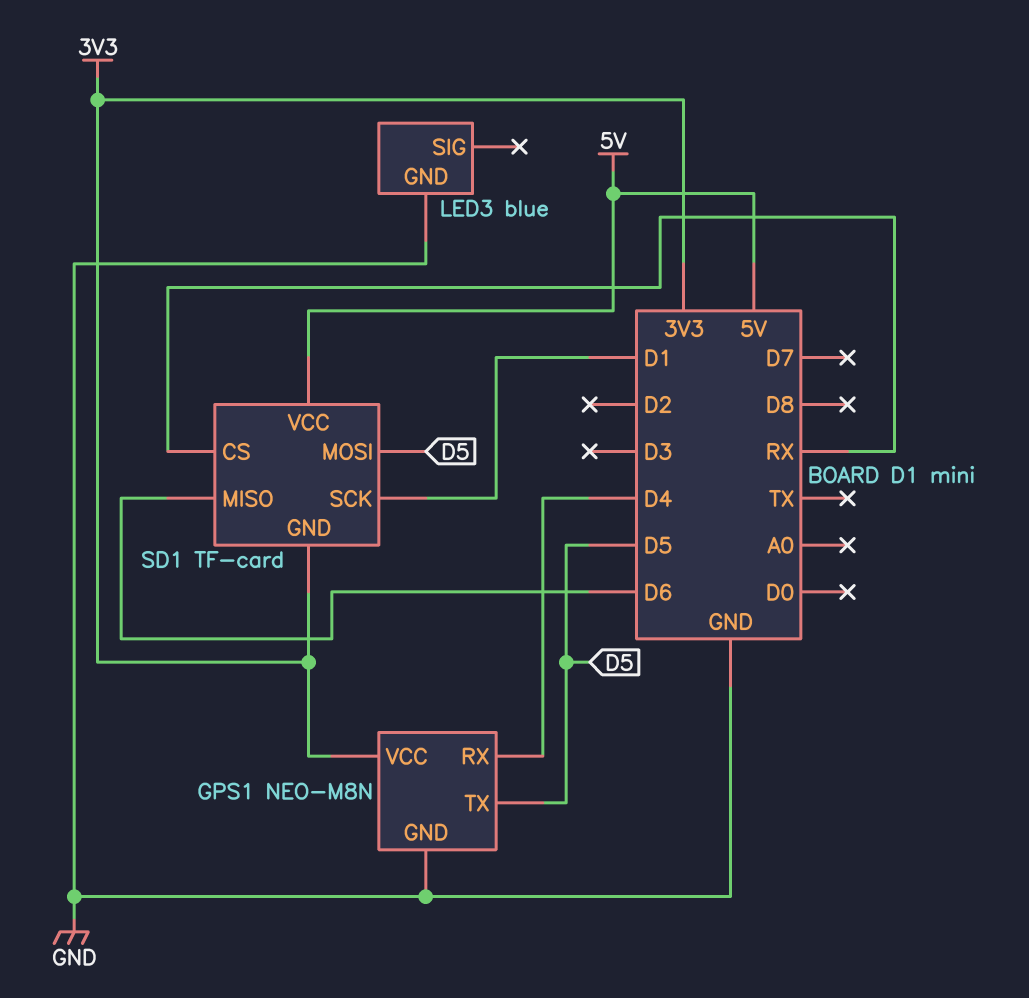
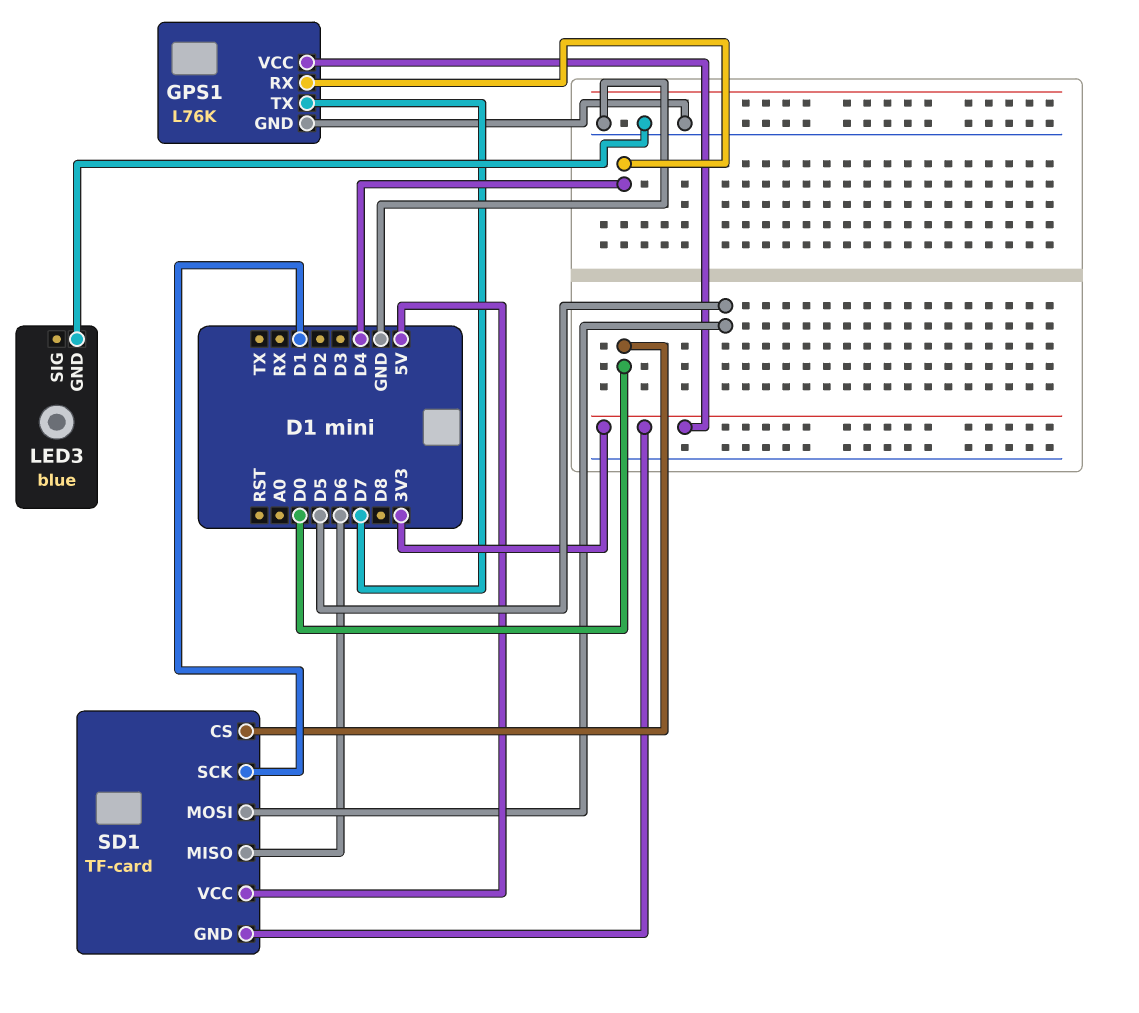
GPS1: NEO-M8N -> L76K
GPS1 pin TX: D5 -> D7
SD1 pin CS: RX -> D0

